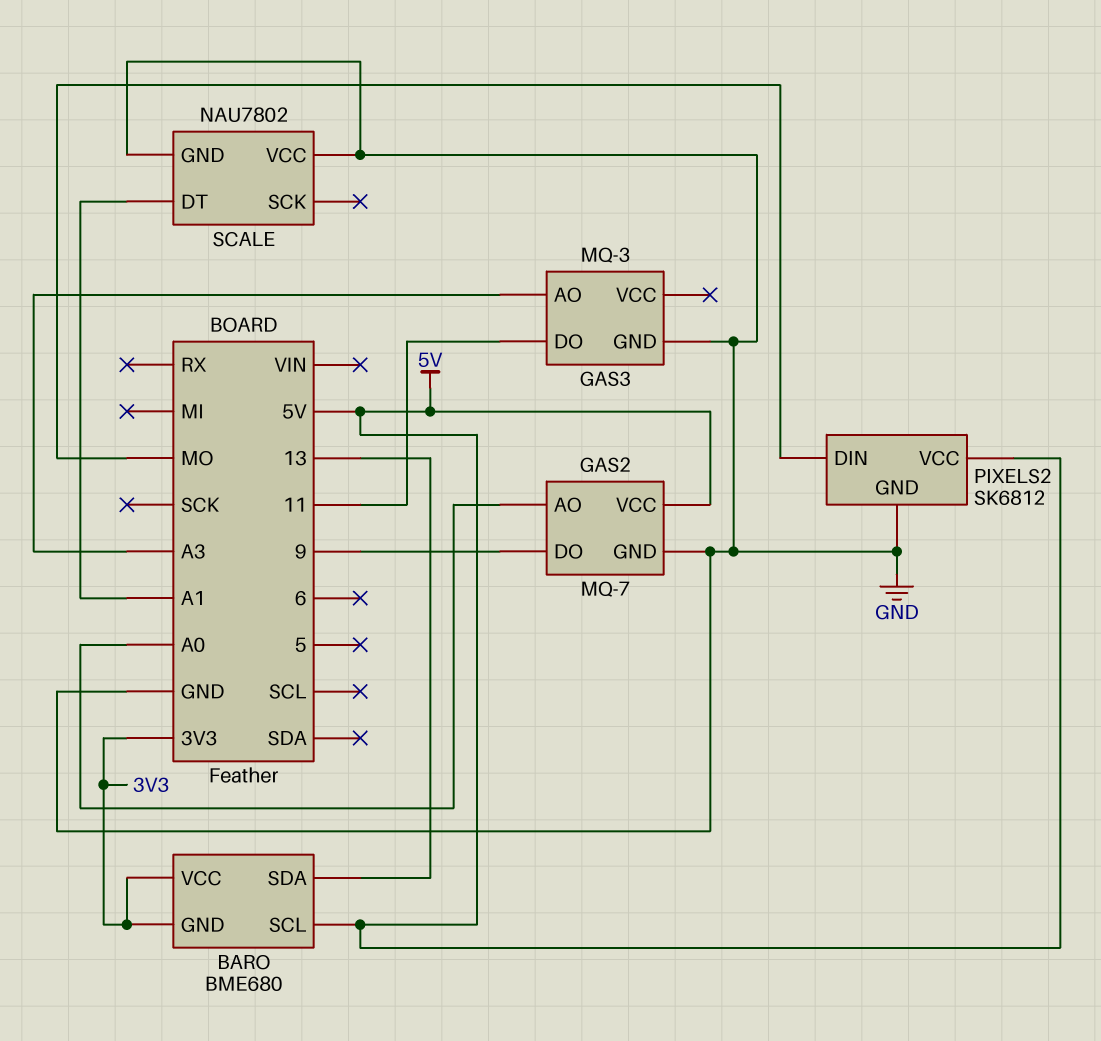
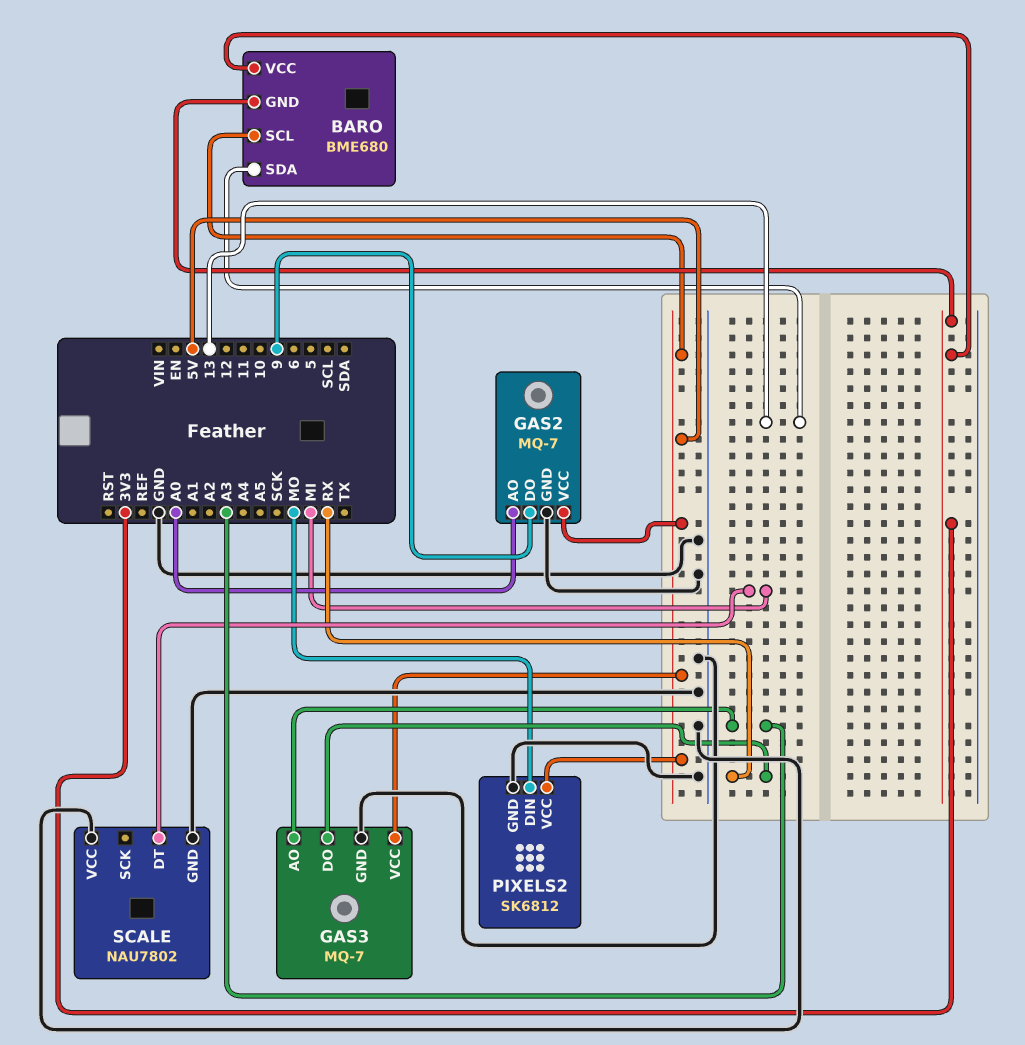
GAS3: MQ-3 -> MQ-7
GAS3 pin DO: 11 -> RX
GAS3 pin VCC: none -> 5V
SCALE pin DT: A1 -> MI

